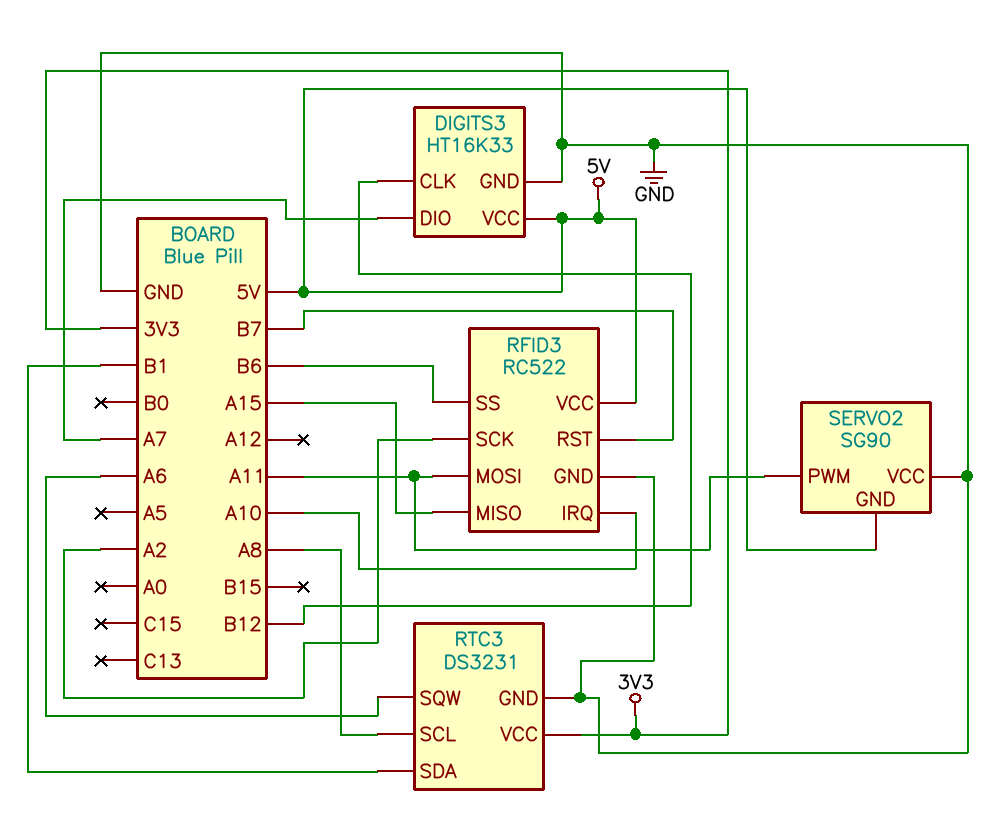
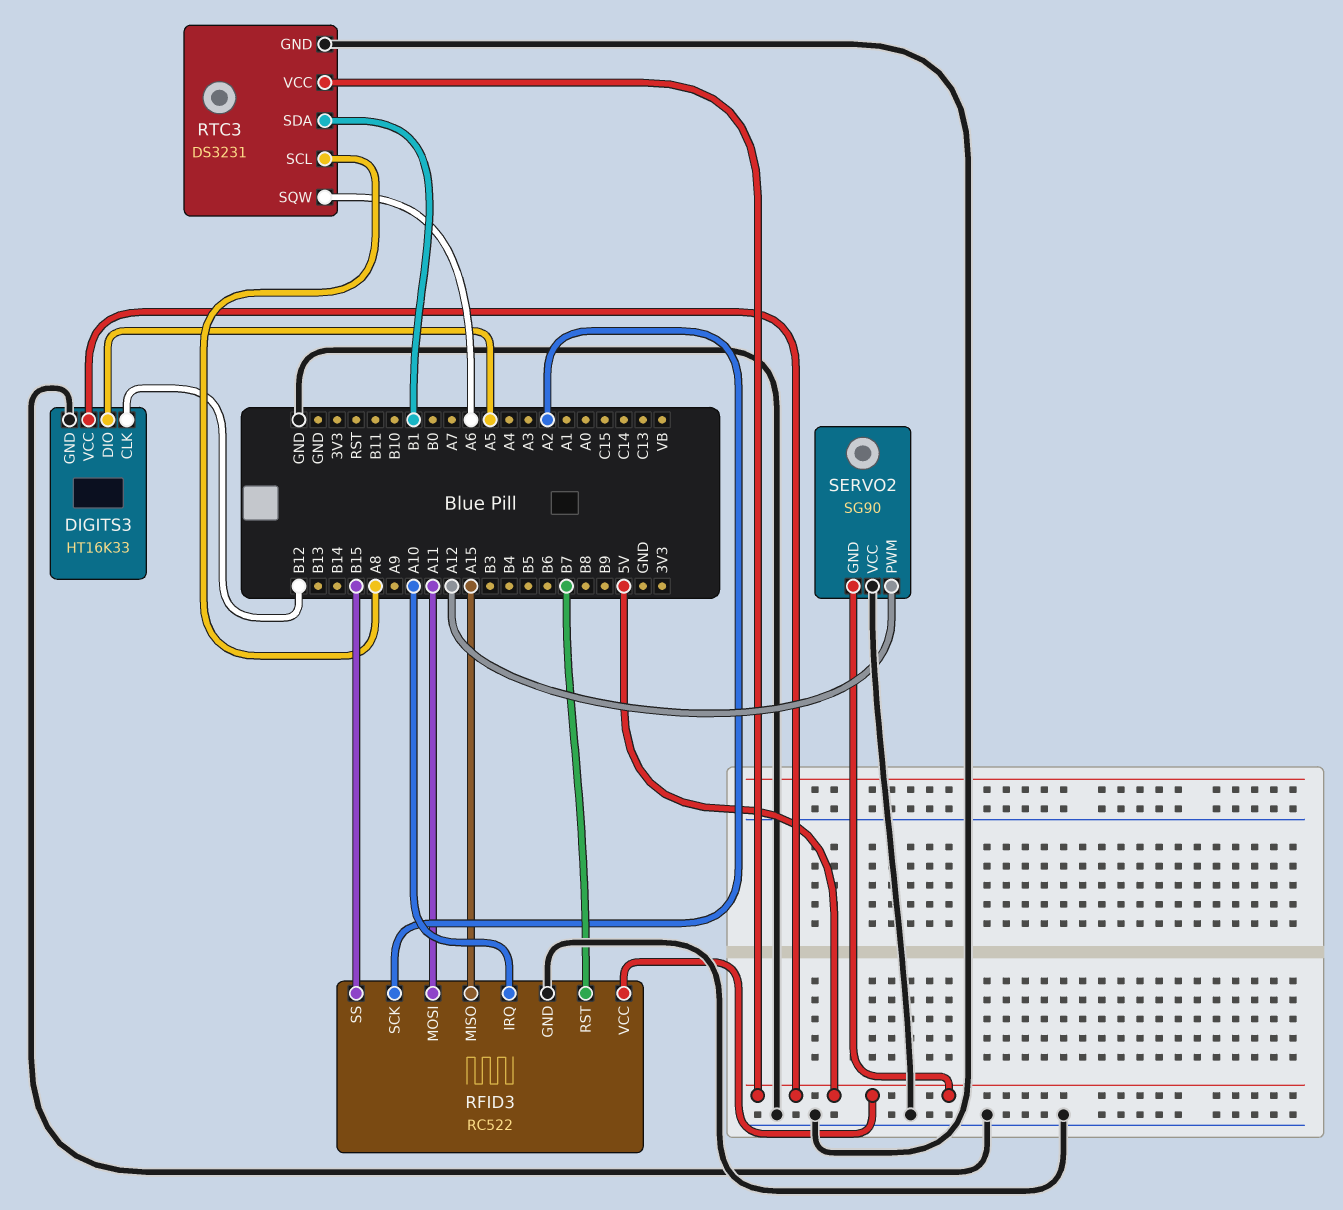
DIGITS3 pin DIO: A7 -> A5
RFID3 pin SS: B6 -> B15
RTC3 pin VCC: 3V3 -> 5V
SERVO2 pin PWM: A11 -> A12

